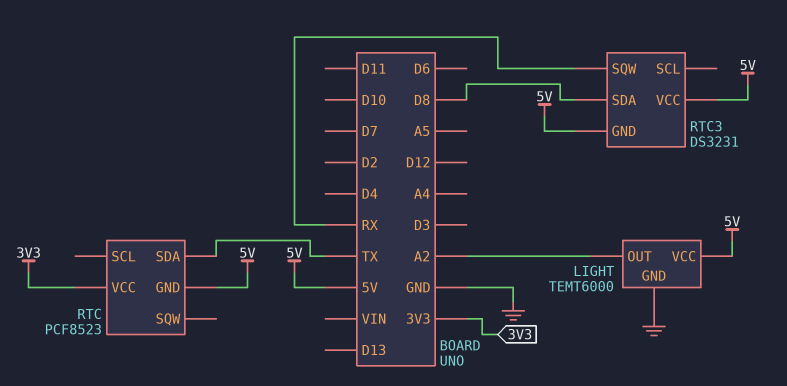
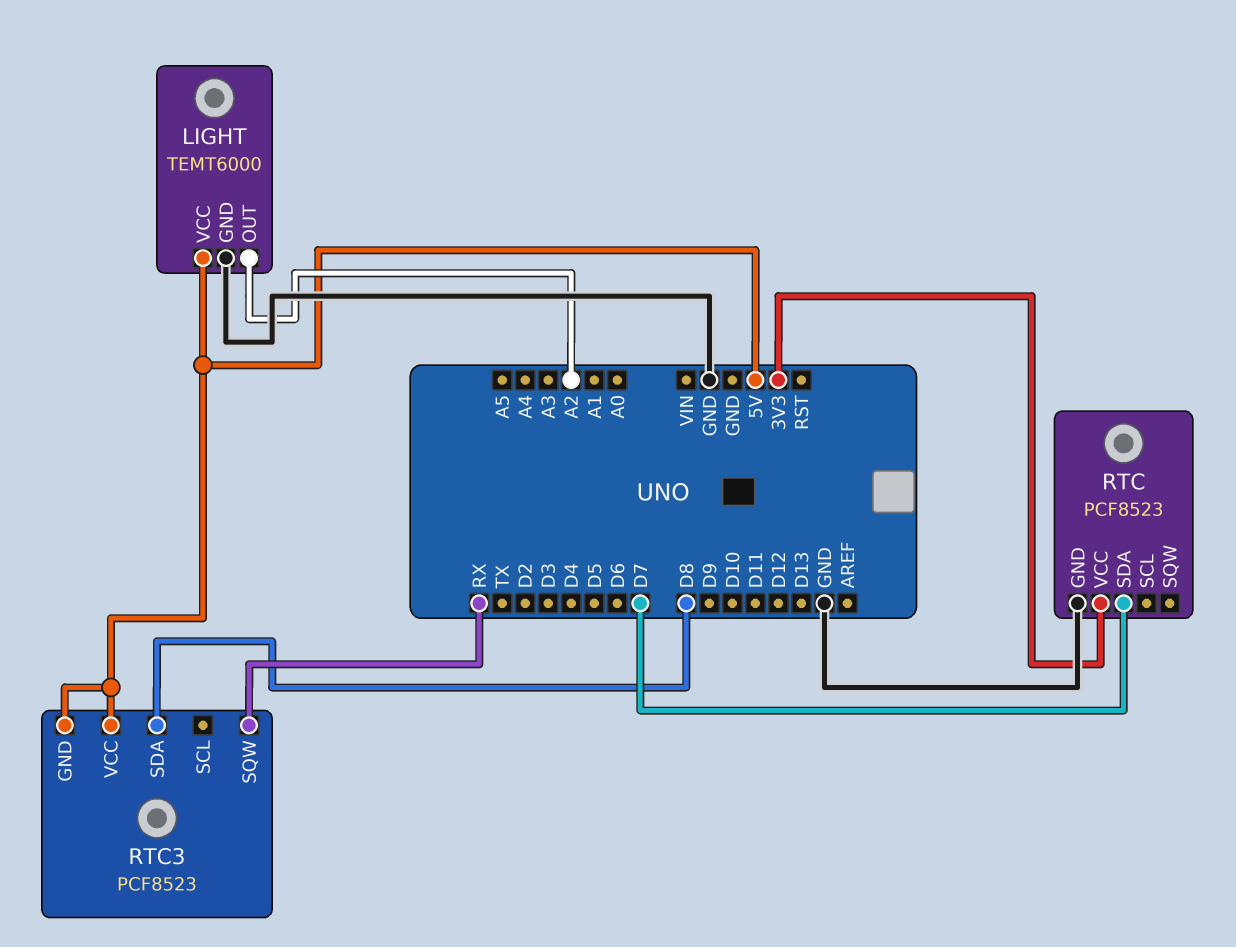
RTC pin GND: 5V -> GND
RTC pin SDA: TX -> D7
RTC3: DS3231 -> PCF8523

